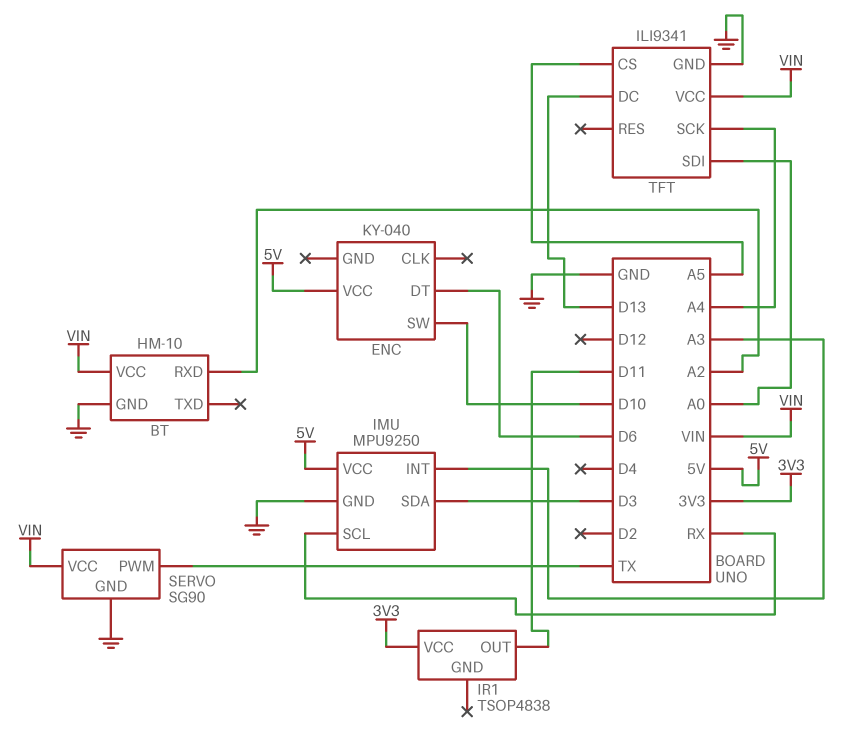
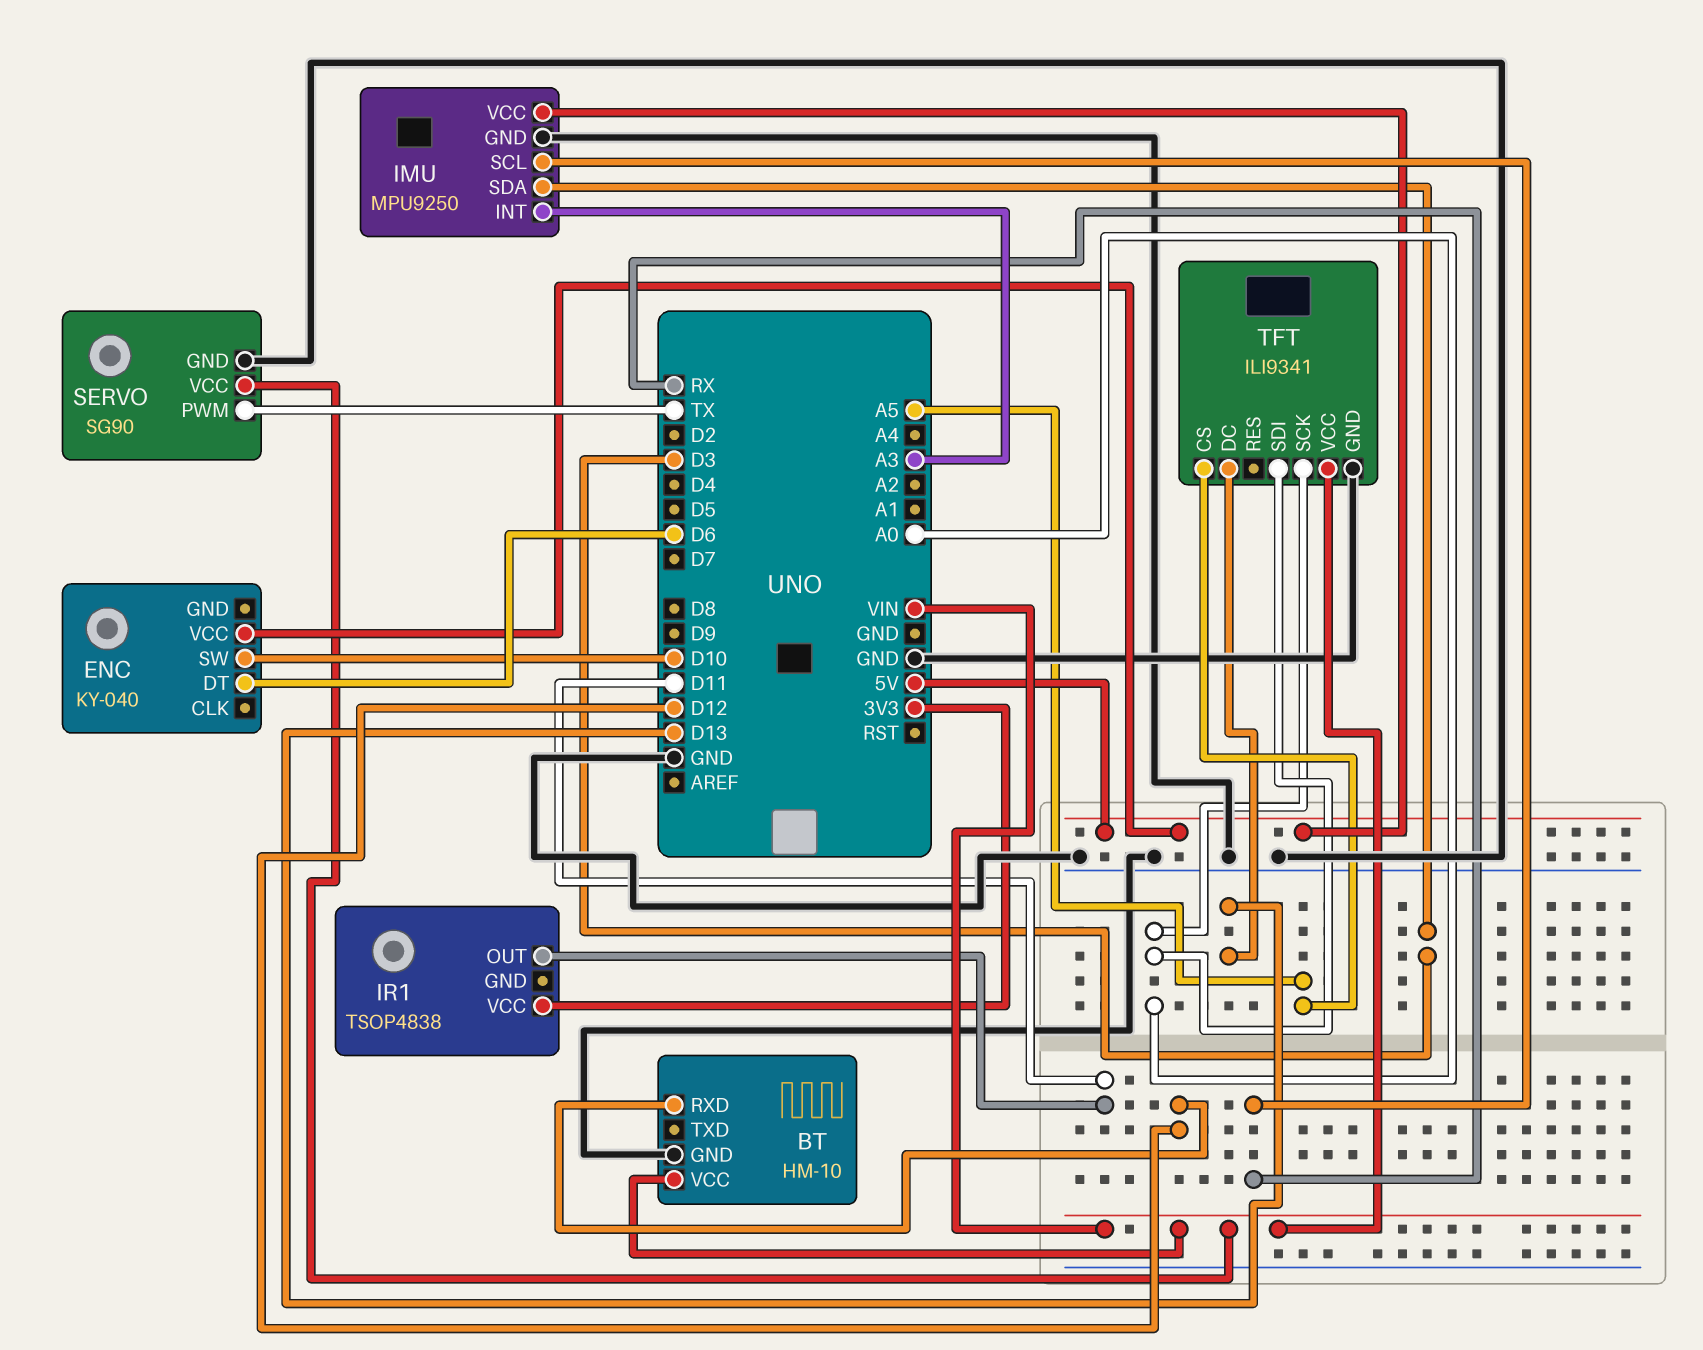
BT pin RXD: A2 -> D12
TFT pin SCK: A4 -> A0

